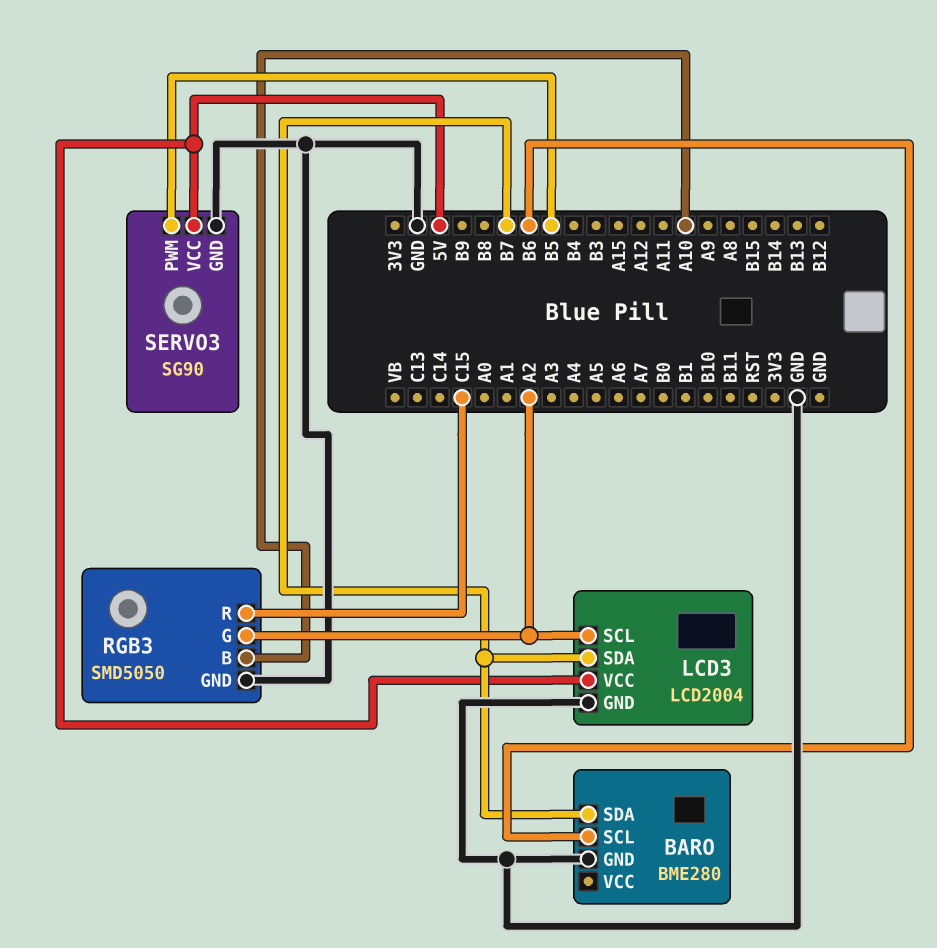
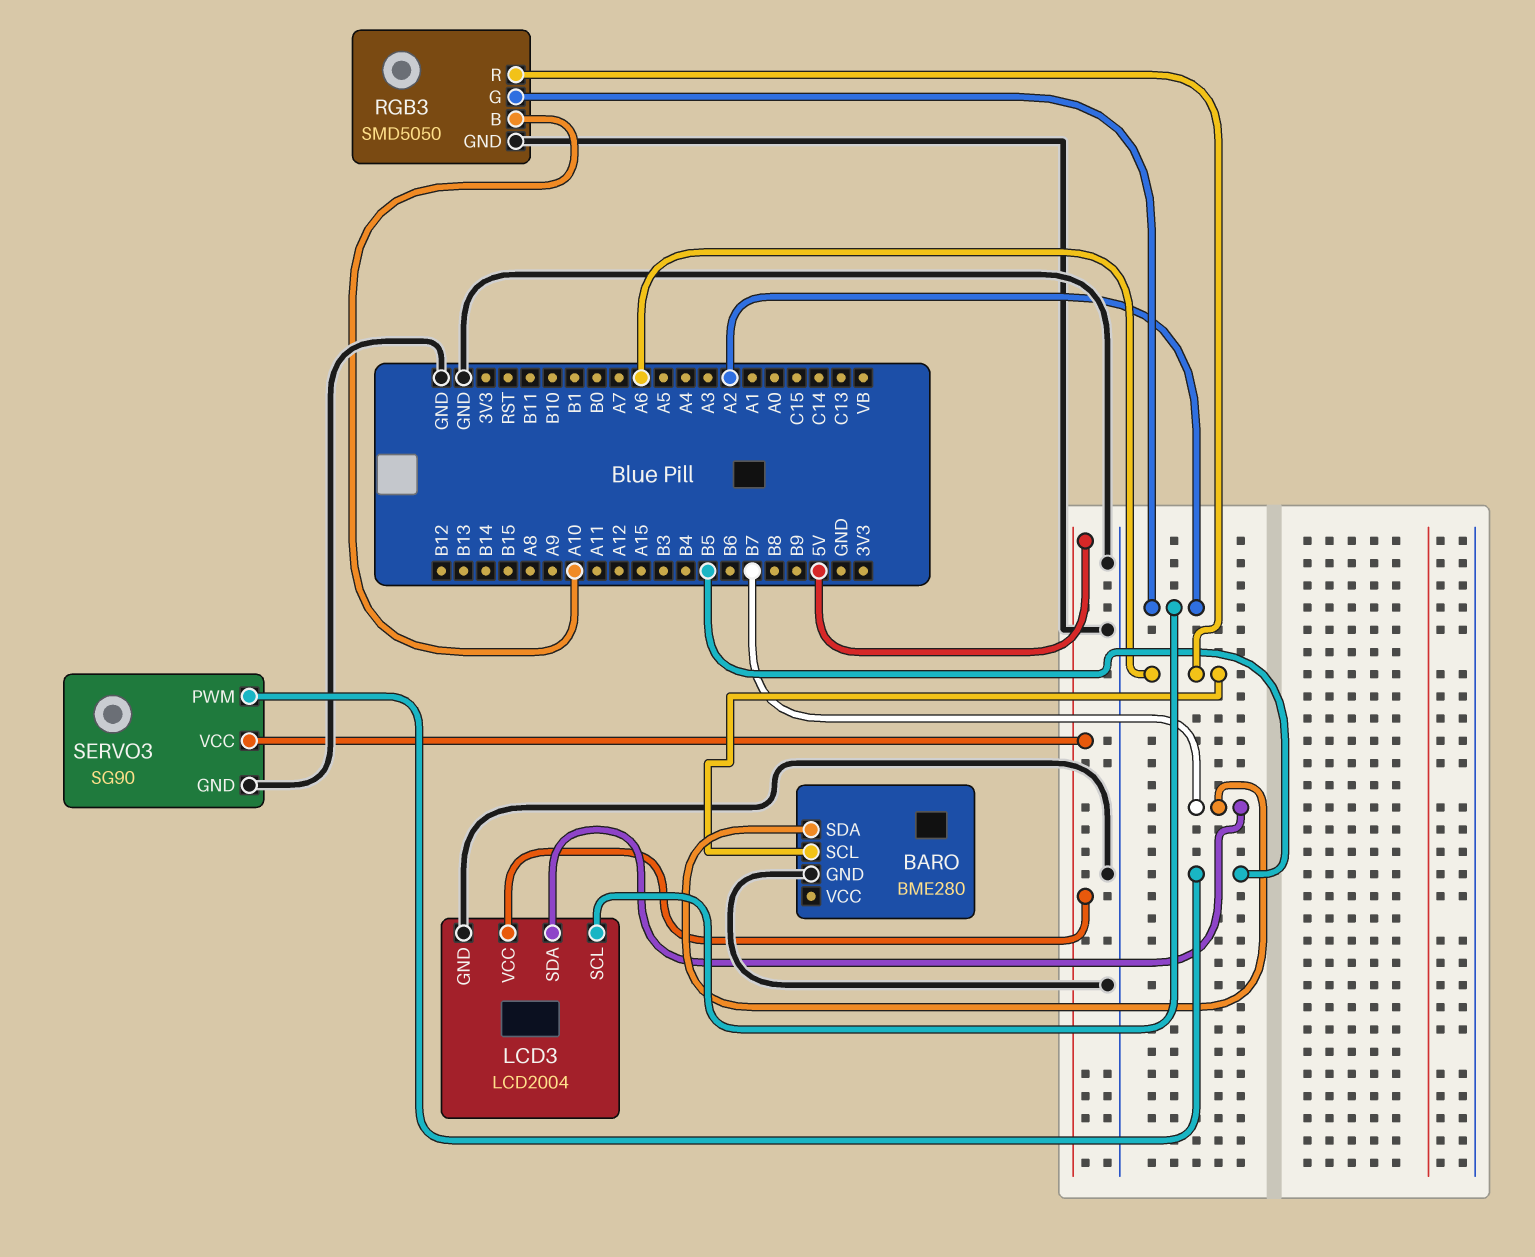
BARO pin SCL: B6 -> A6
RGB3 pin R: C15 -> A6

